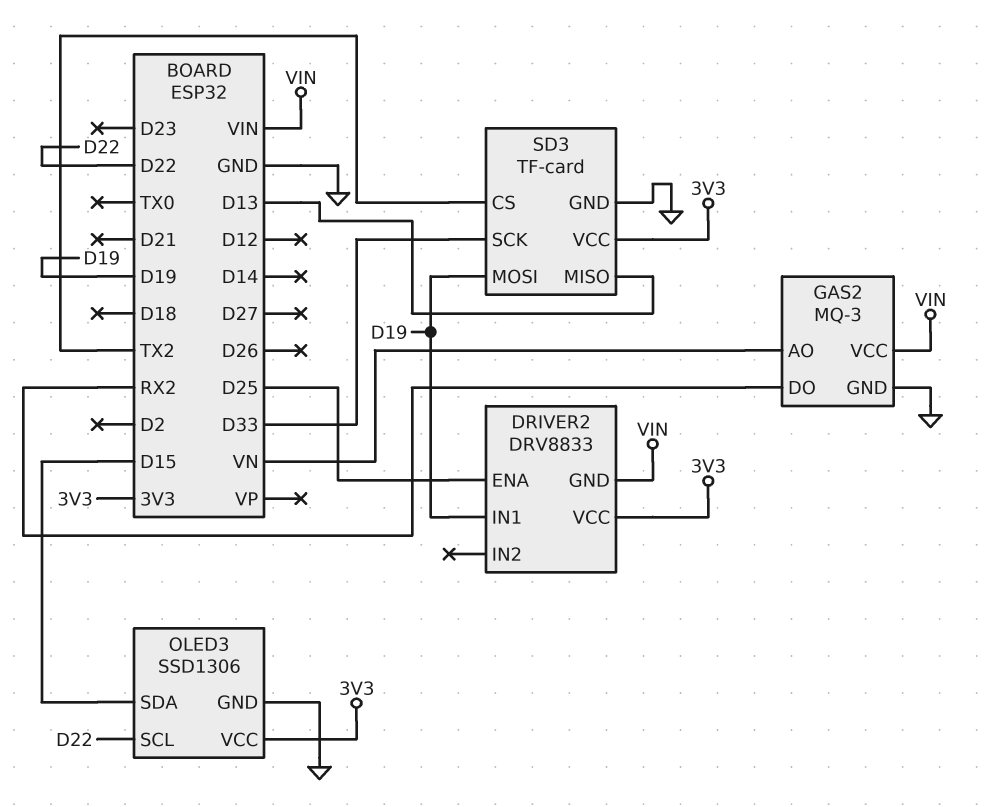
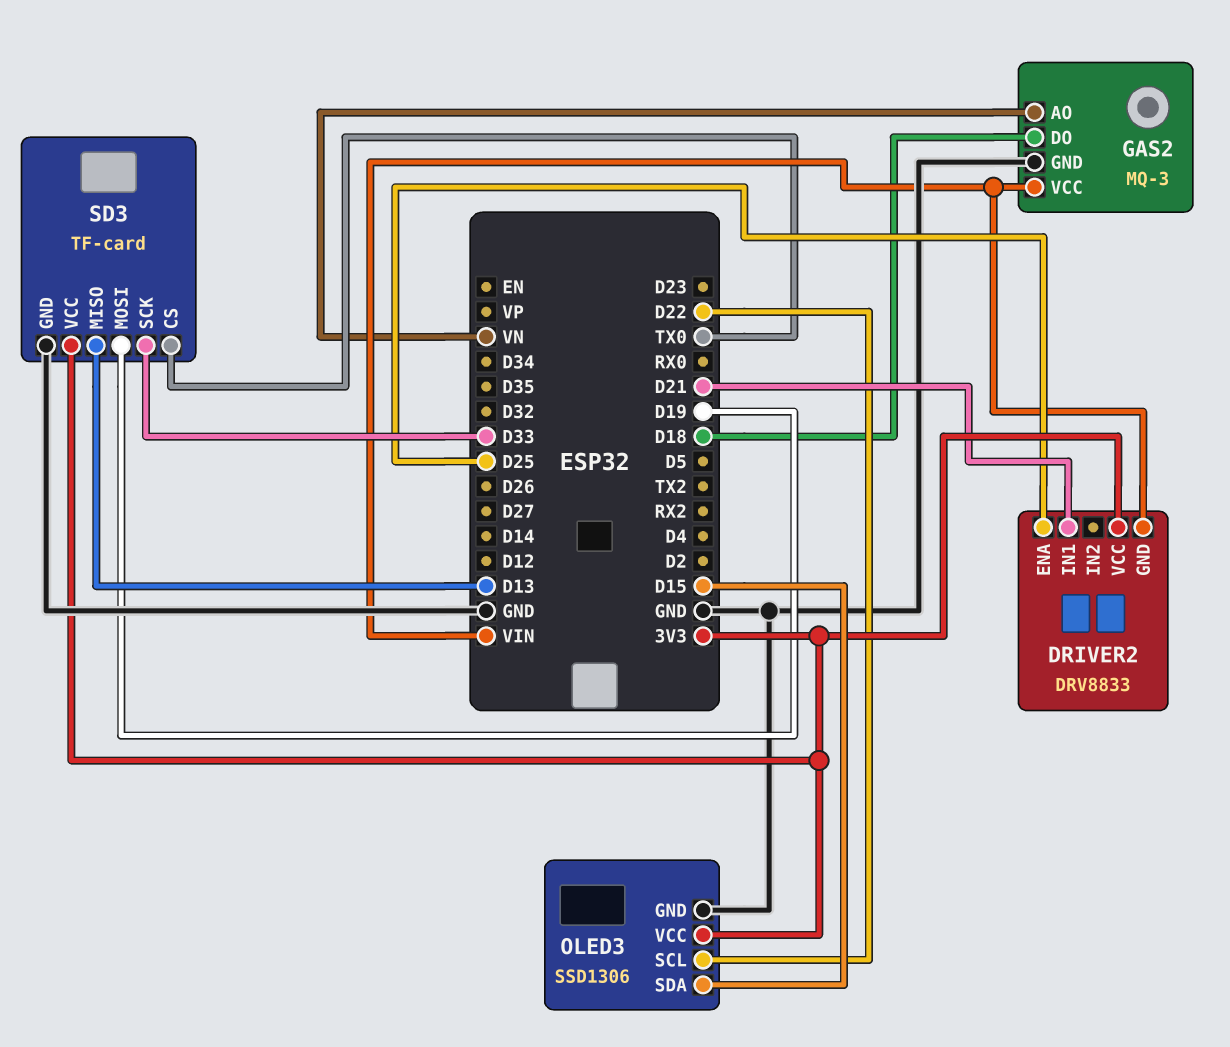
DRIVER2 pin IN1: D19 -> D21
GAS2 pin DO: RX2 -> D18
SD3 pin CS: TX2 -> TX0

